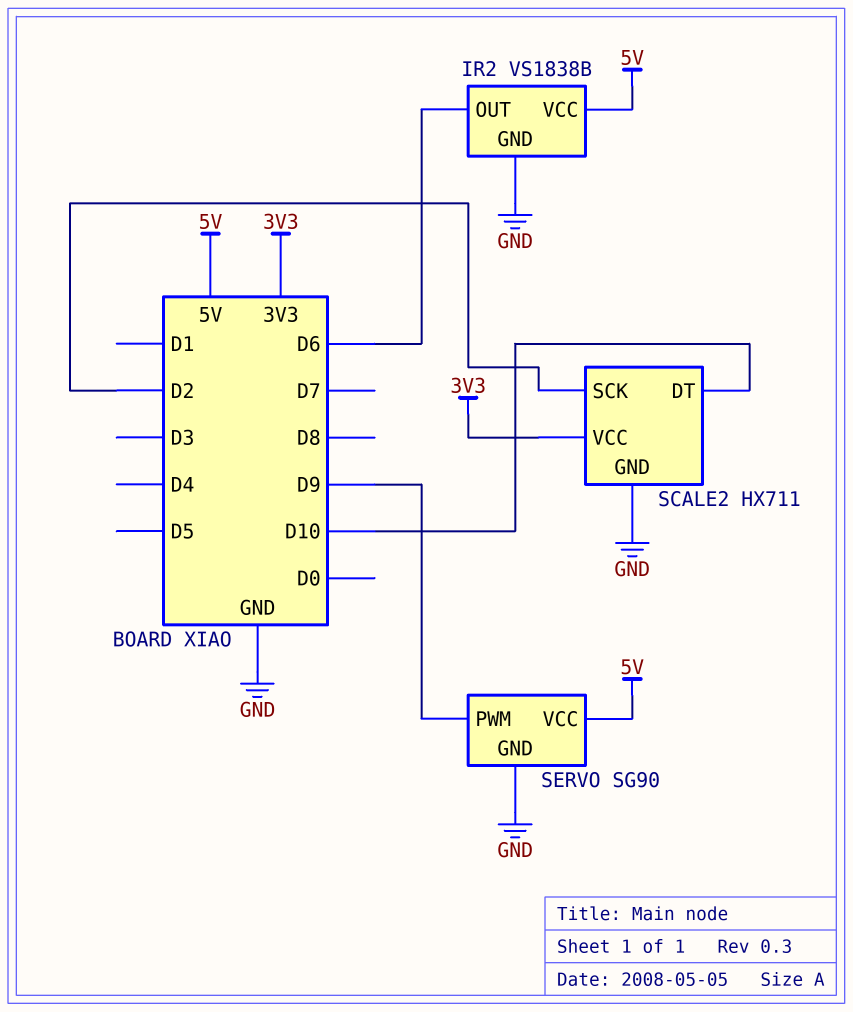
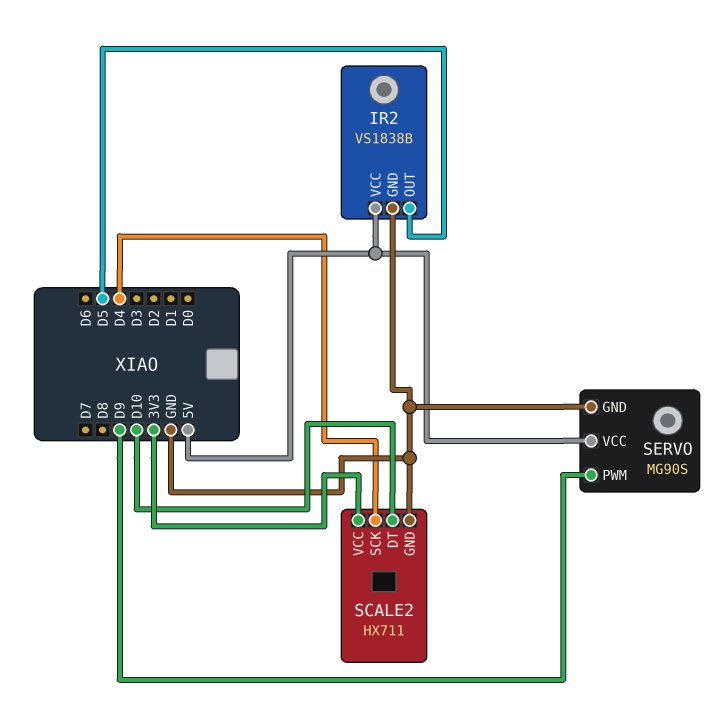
IR2 pin OUT: D6 -> D5
SCALE2 pin SCK: D2 -> D4
SERVO: SG90 -> MG90S

